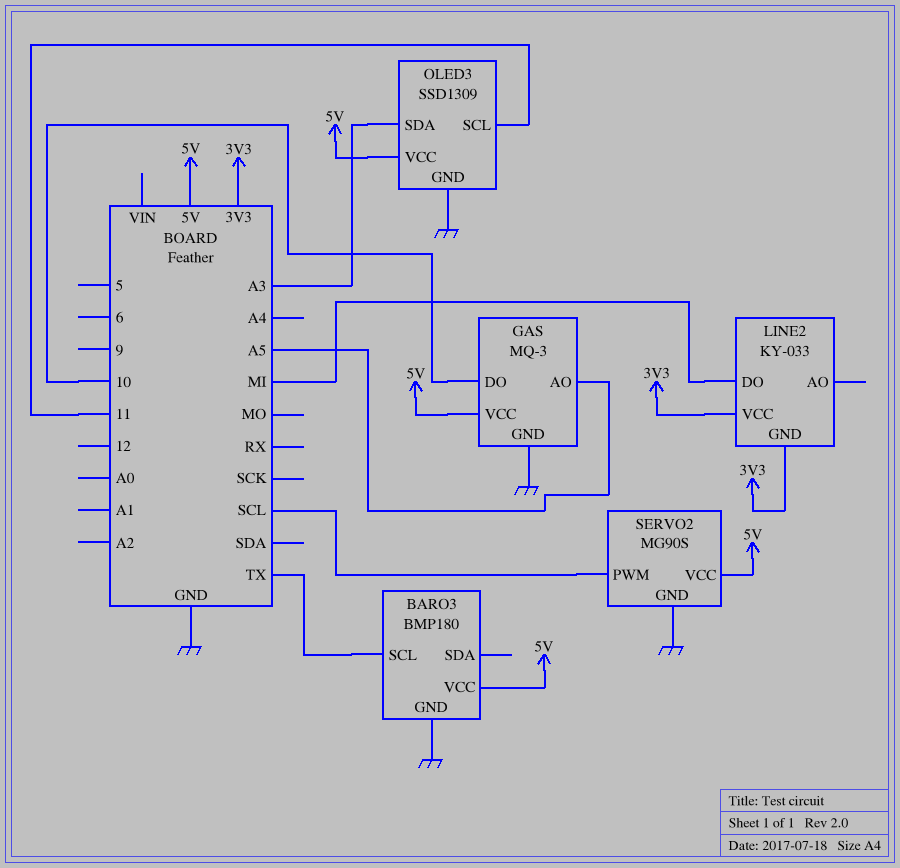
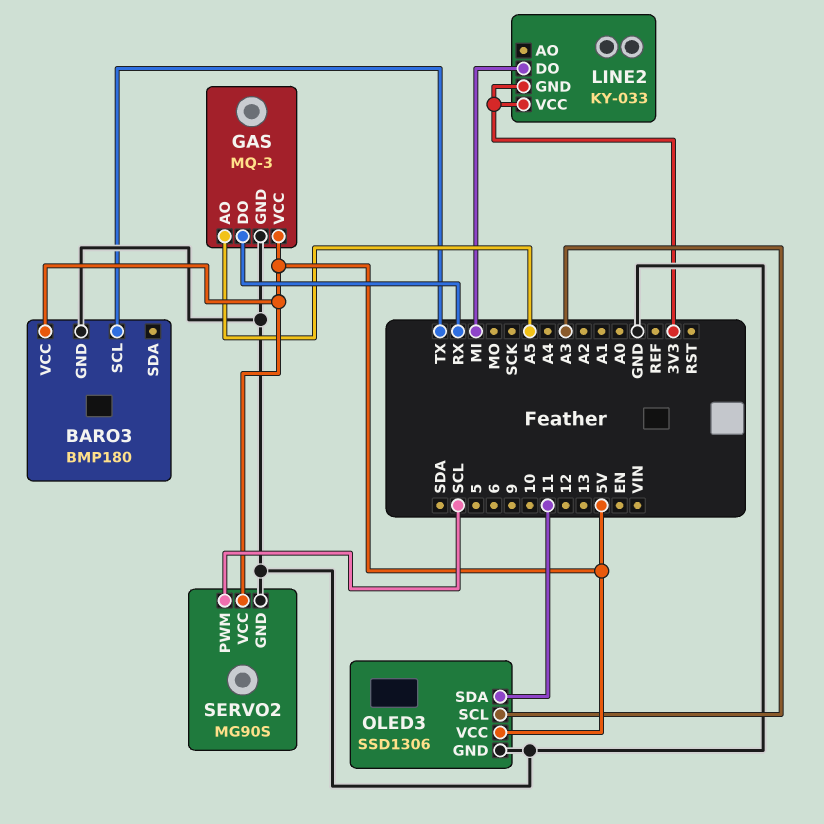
GAS pin DO: 10 -> RX
OLED3: SSD1309 -> SSD1306
OLED3 pin SCL: 11 -> A3
OLED3 pin SDA: A3 -> 11

